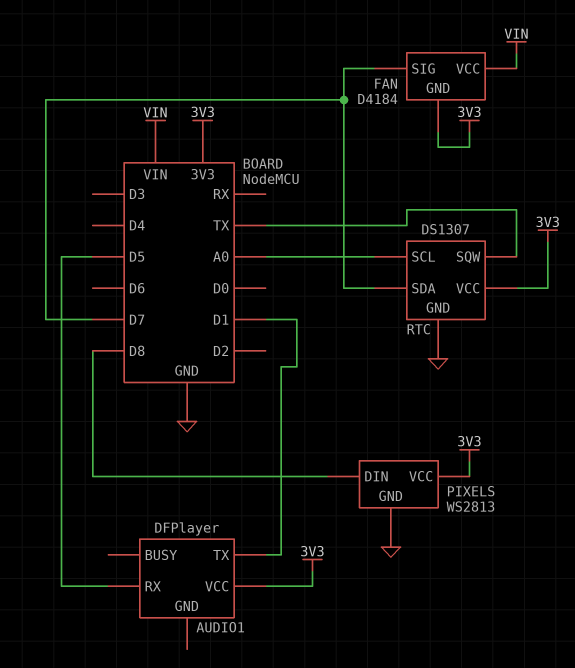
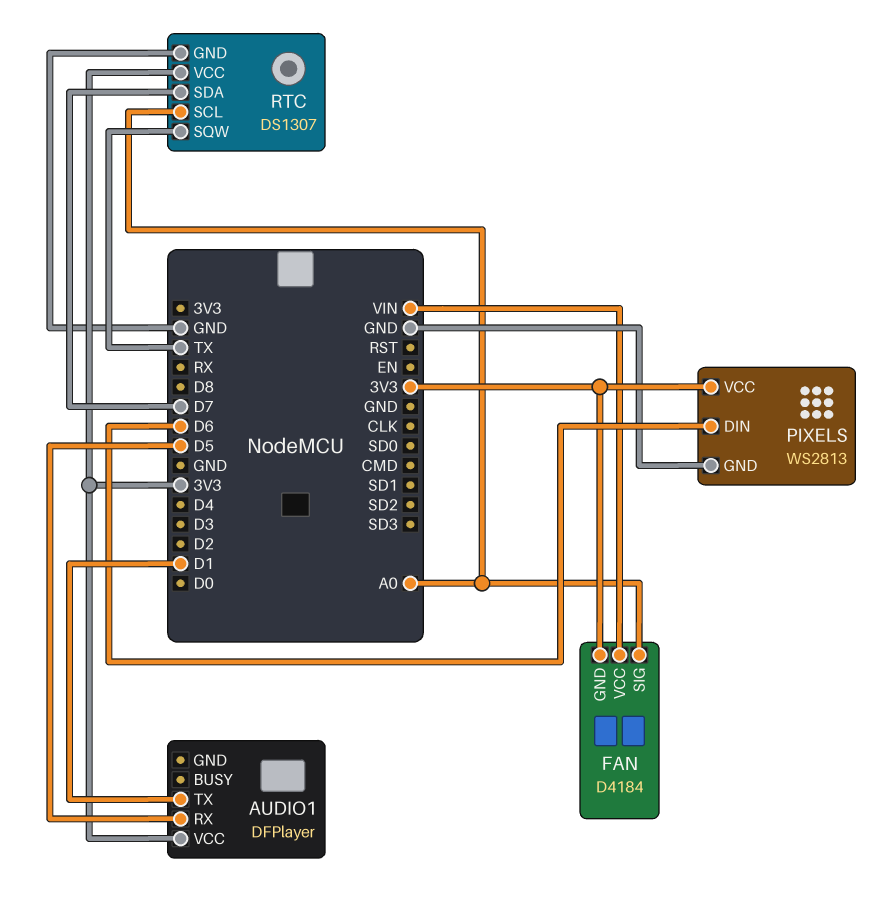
FAN pin SIG: D7 -> A0
PIXELS pin DIN: D8 -> D6

